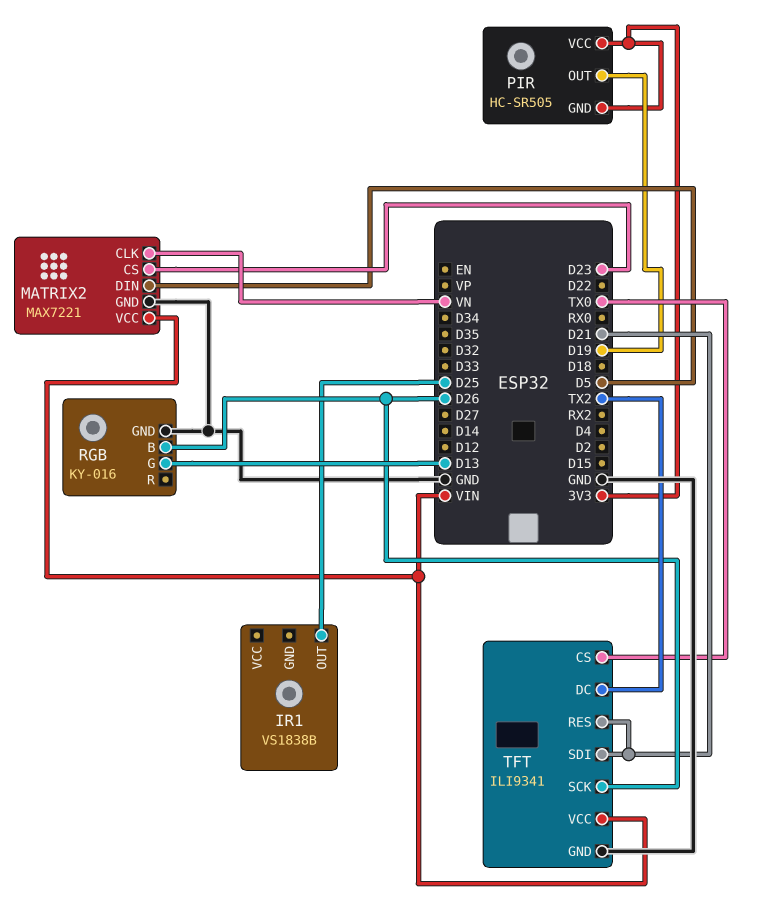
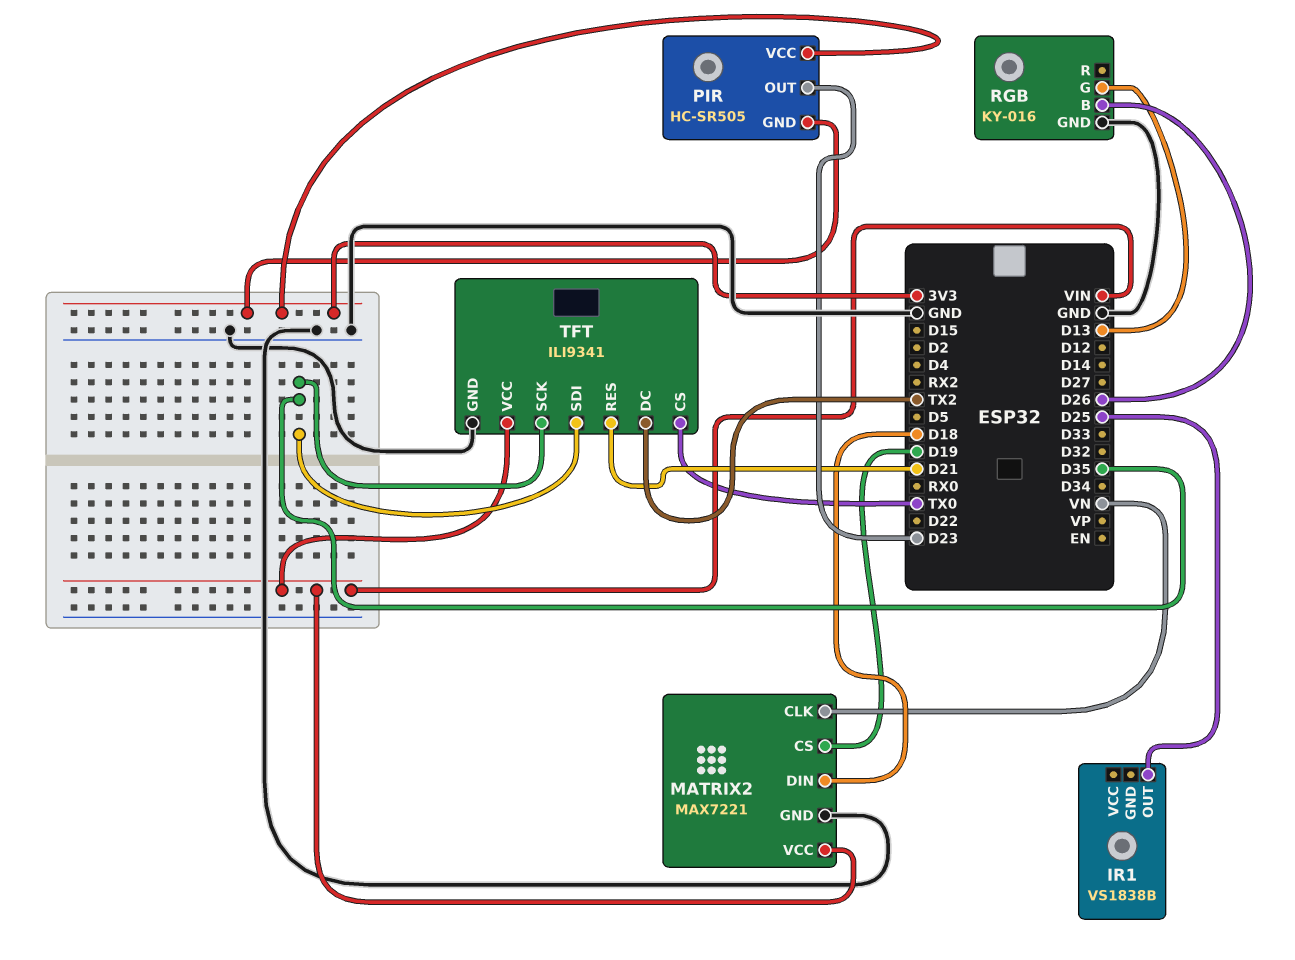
MATRIX2 pin CS: D23 -> D19
MATRIX2 pin DIN: D5 -> D18
PIR pin OUT: D19 -> D23
TFT pin SCK: D26 -> D35
TFT pin SDI: D21 -> D35

